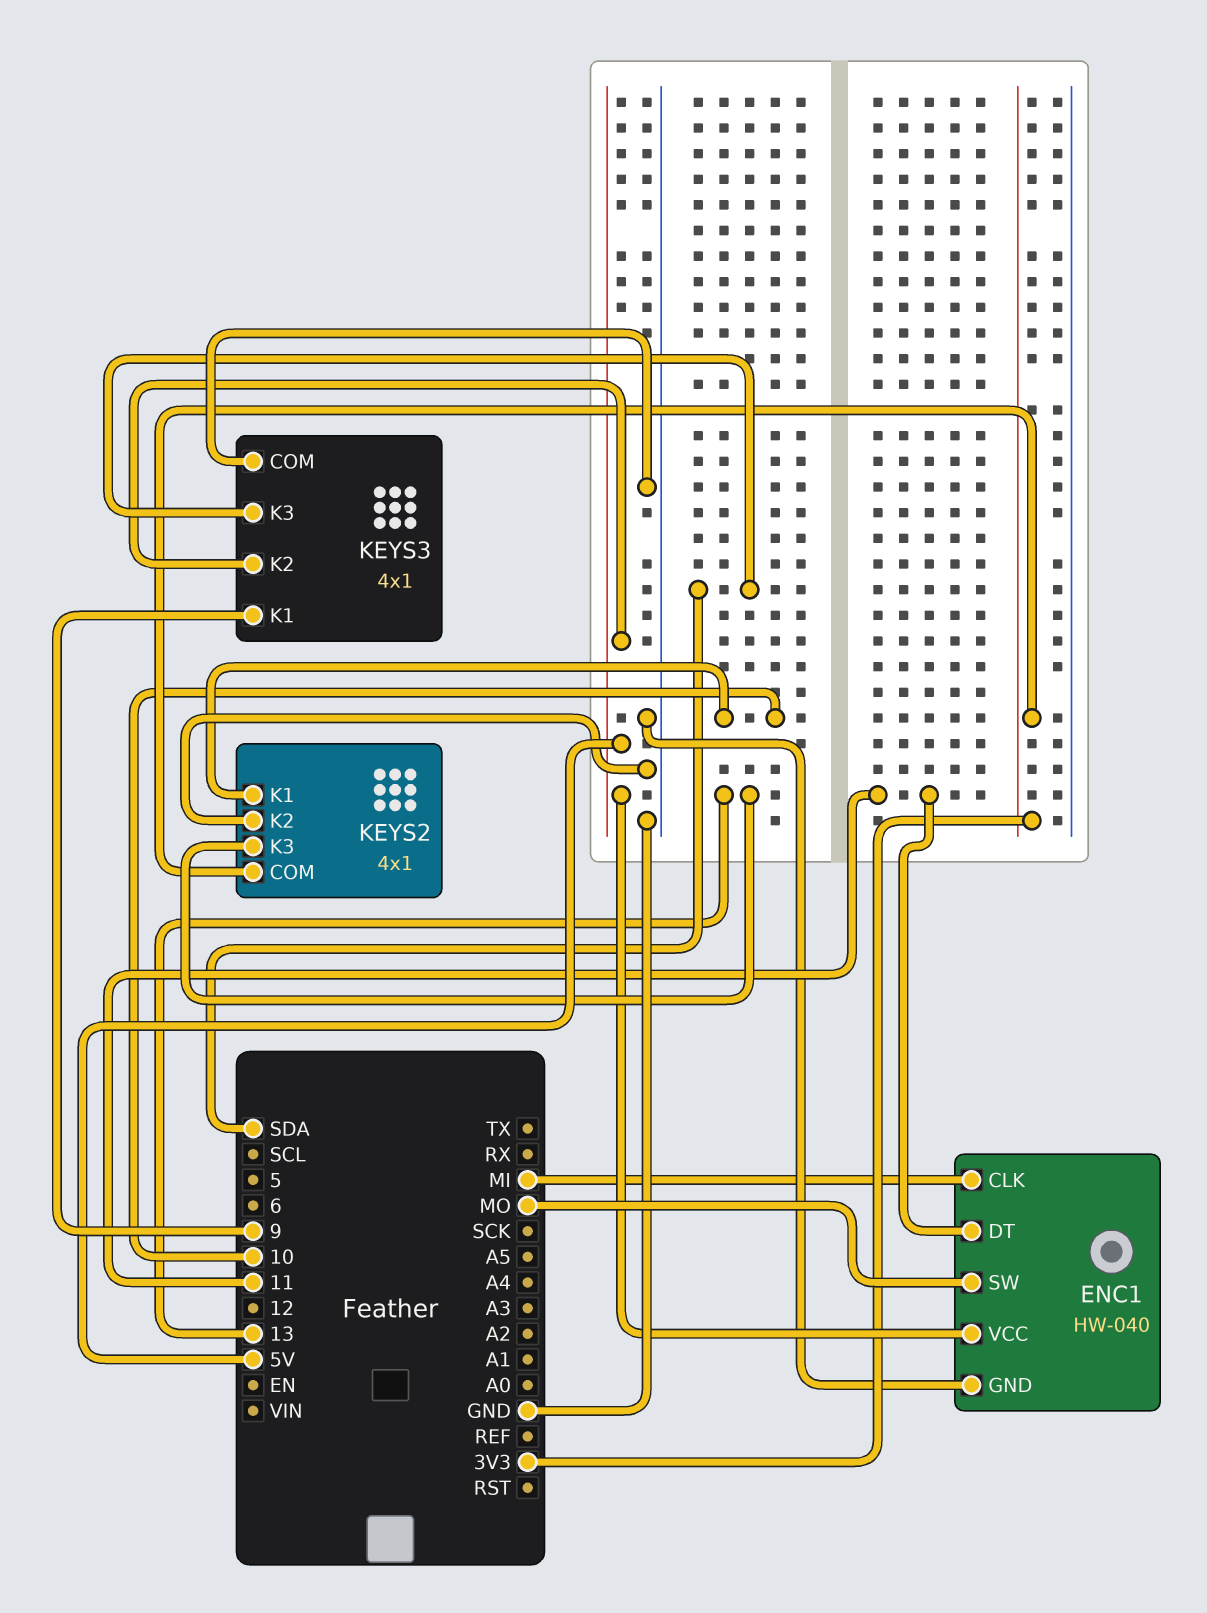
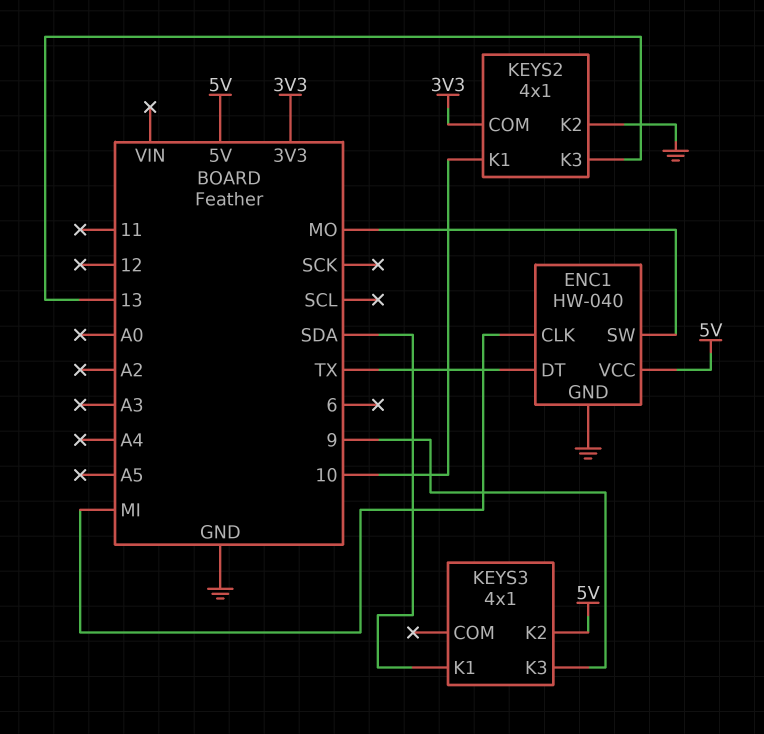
ENC1 pin DT: 11 -> TX
KEYS3 pin COM: GND -> none
KEYS3 pin K1: 9 -> SDA
KEYS3 pin K3: SDA -> 9

